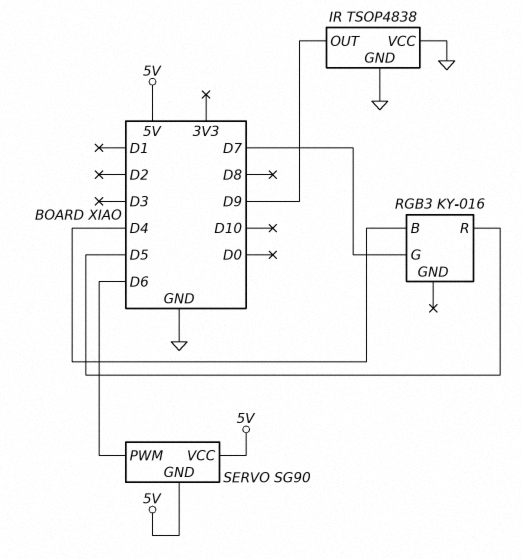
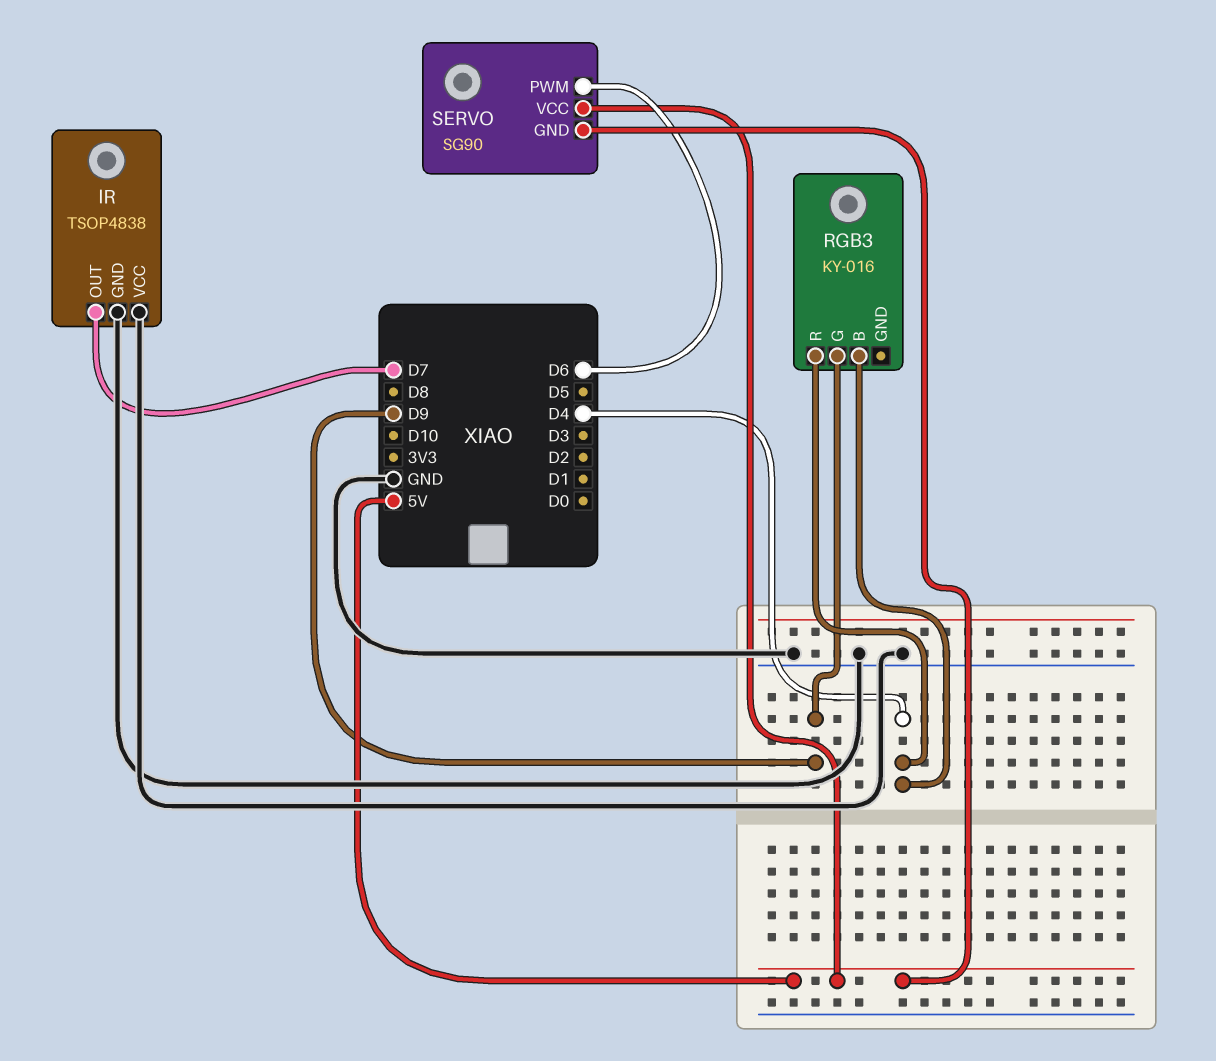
IR pin OUT: D9 -> D7
RGB3 pin G: D7 -> D9
RGB3 pin R: D5 -> D4

